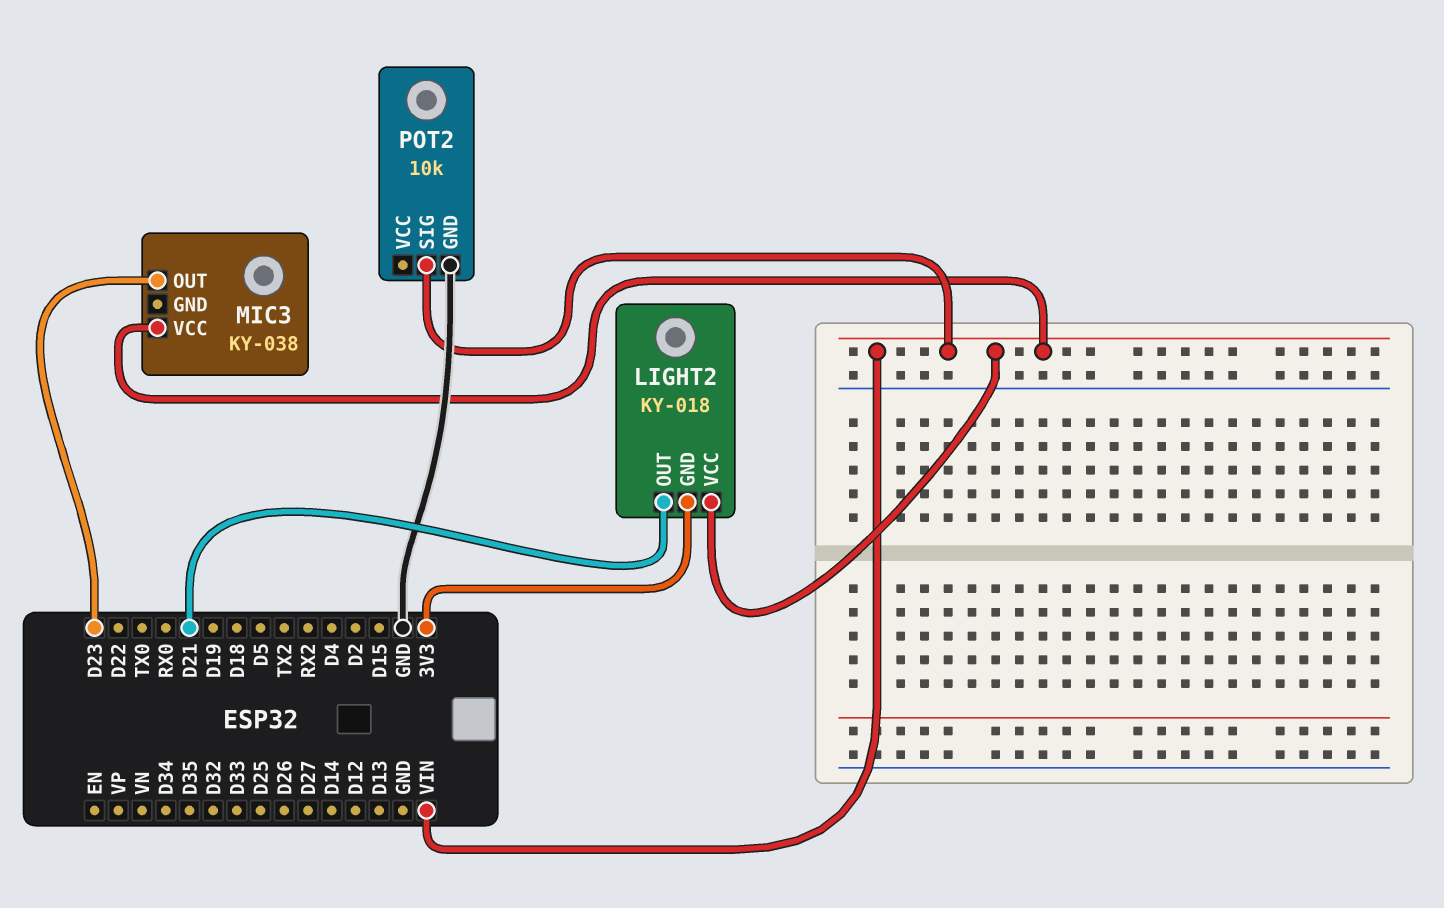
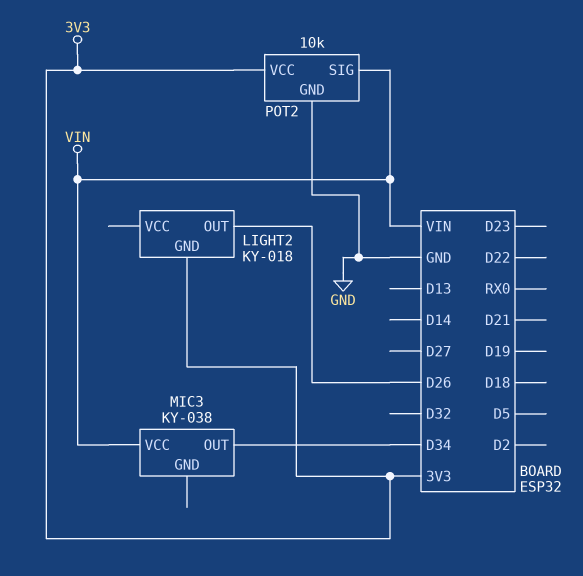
LIGHT2 pin OUT: D21 -> D26
LIGHT2 pin VCC: VIN -> none
MIC3 pin OUT: D23 -> D34
POT2 pin VCC: none -> 3V3

